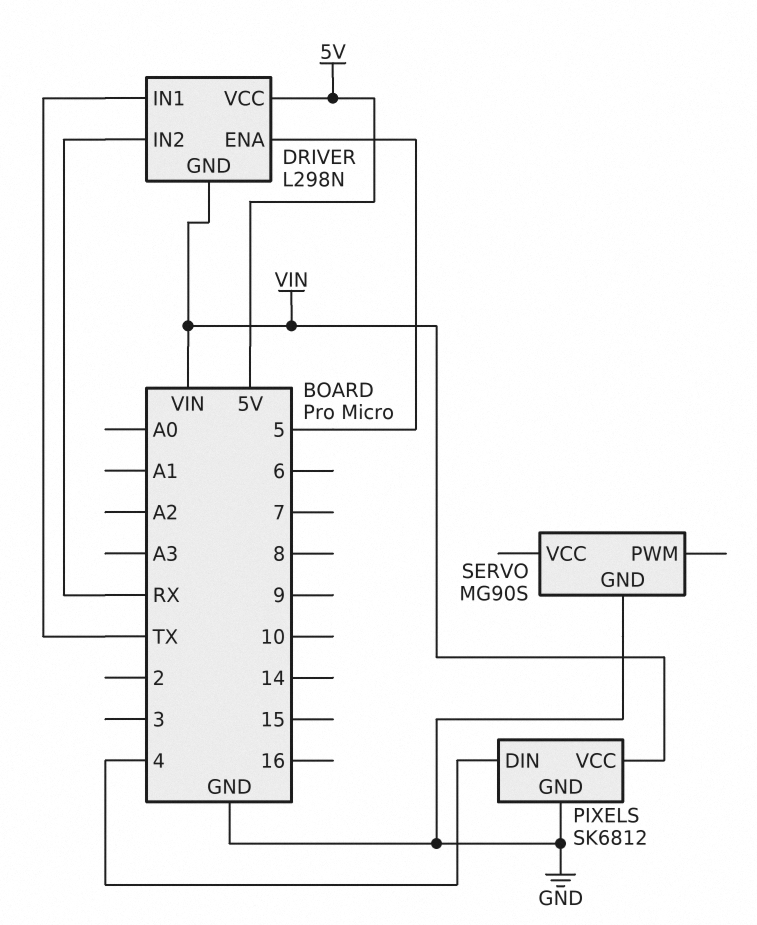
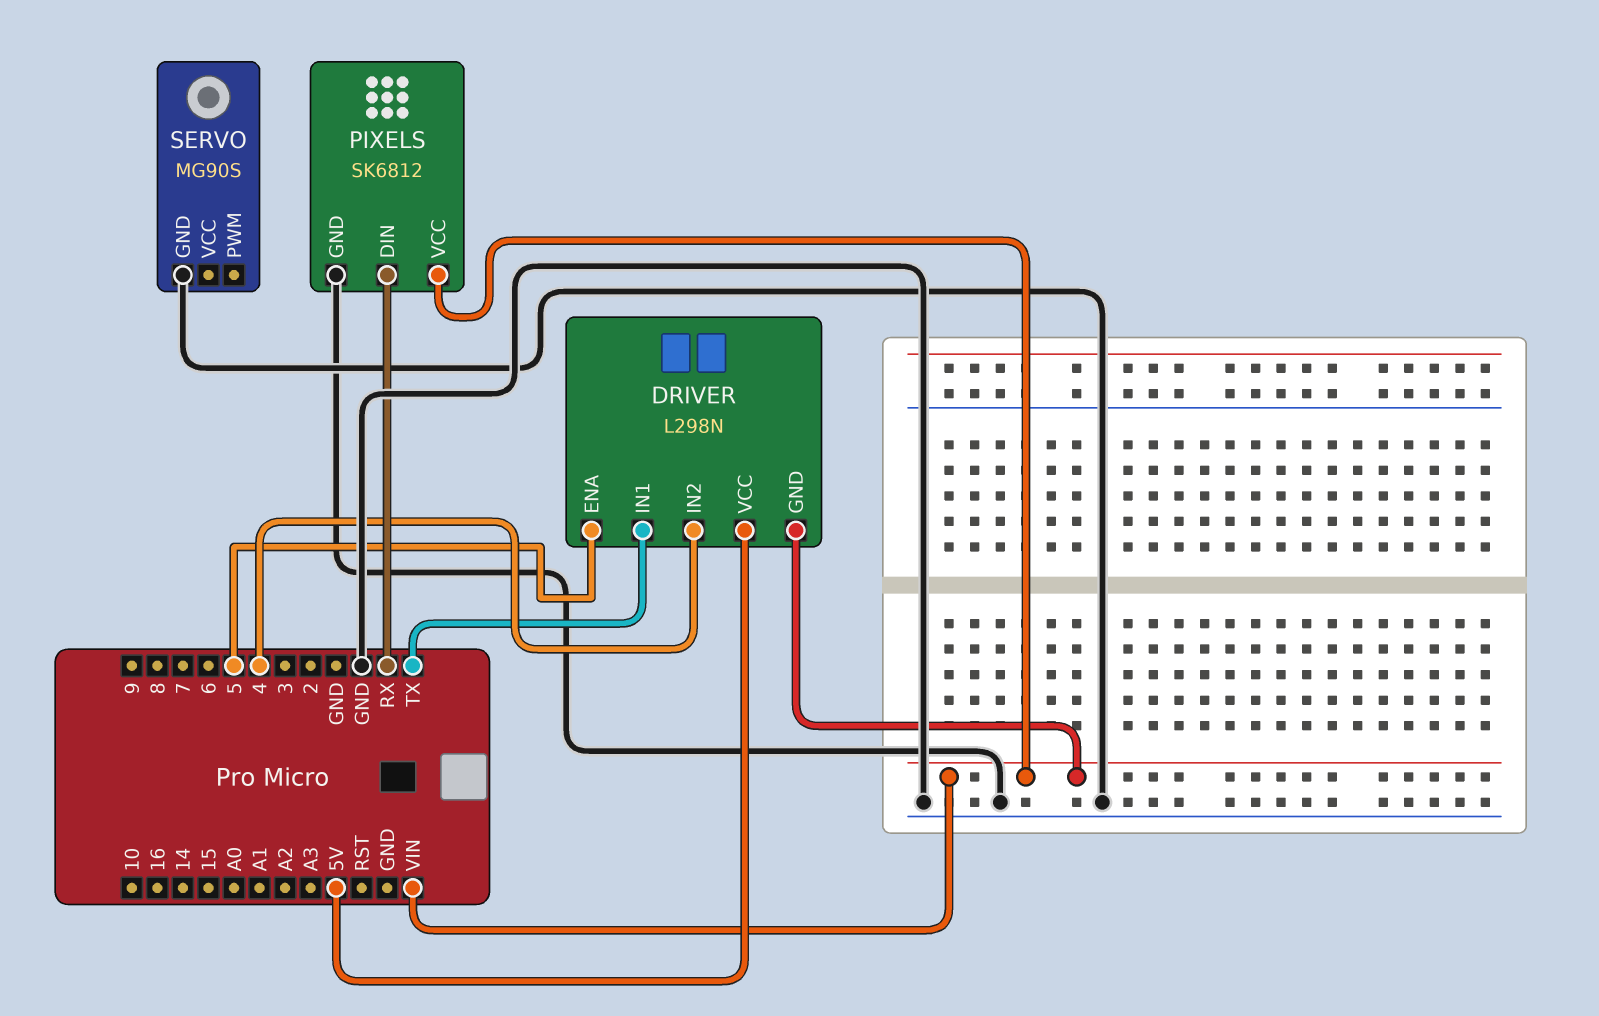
DRIVER pin IN2: RX -> 4
PIXELS pin DIN: 4 -> RX

